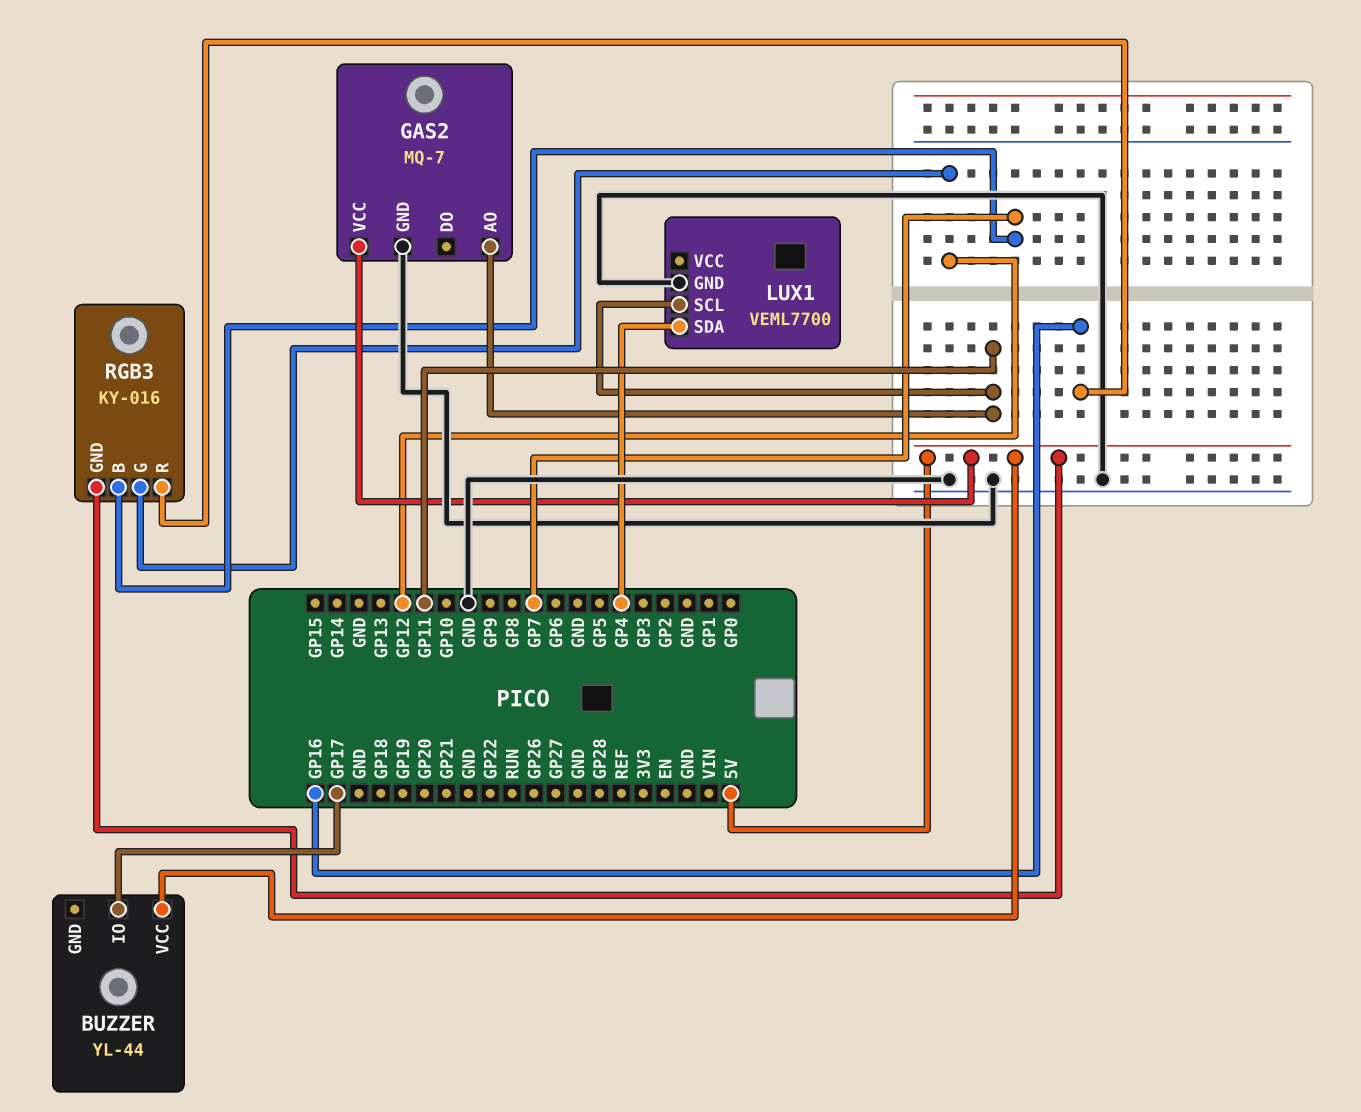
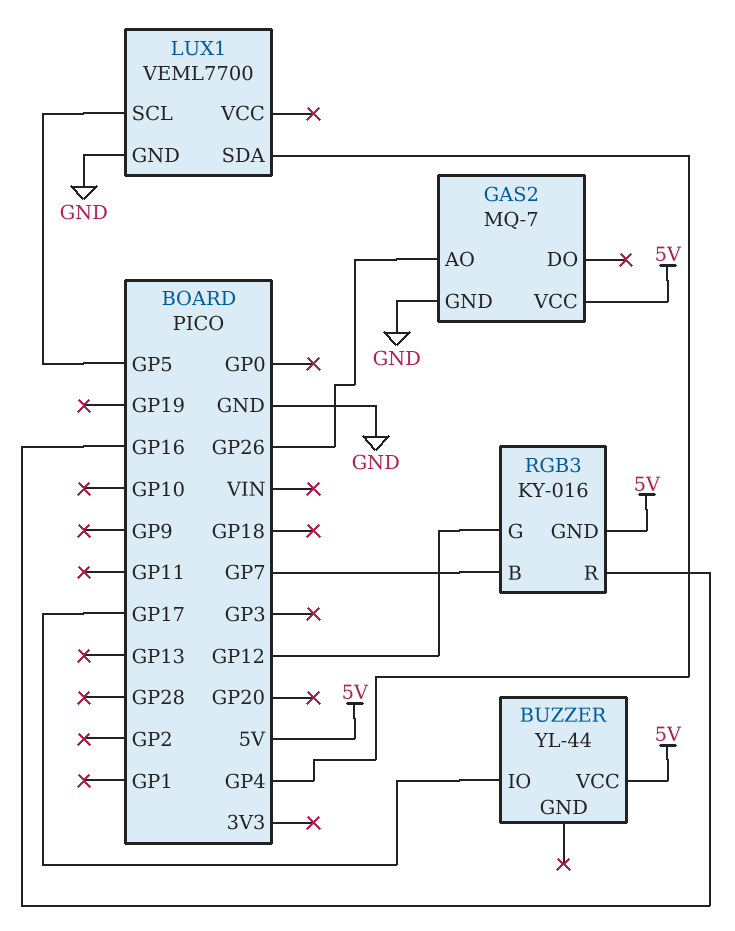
GAS2 pin AO: GP11 -> GP26
LUX1 pin SCL: GP11 -> GP5

